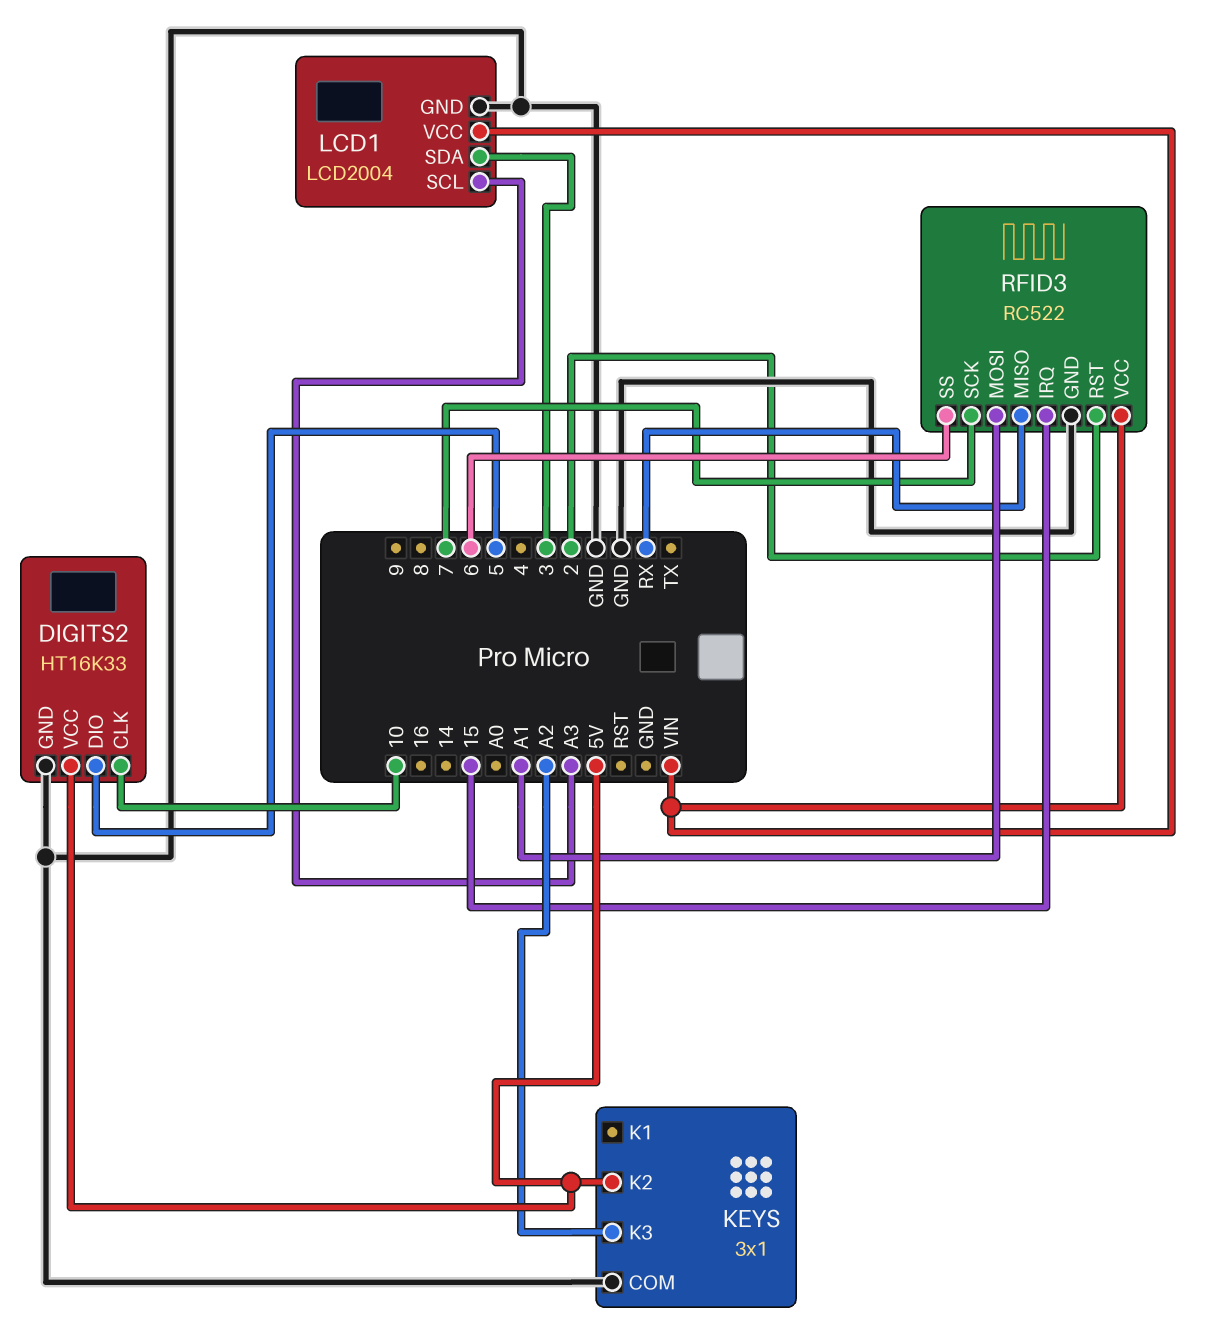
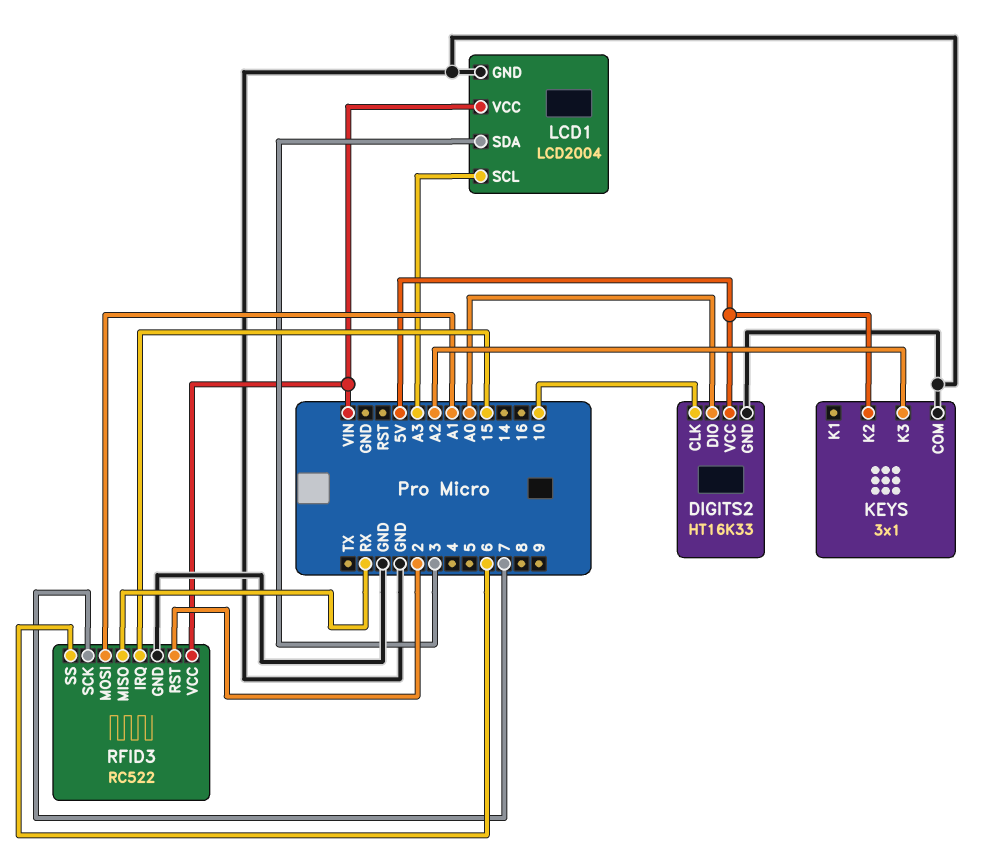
DIGITS2 pin DIO: 5 -> A0

